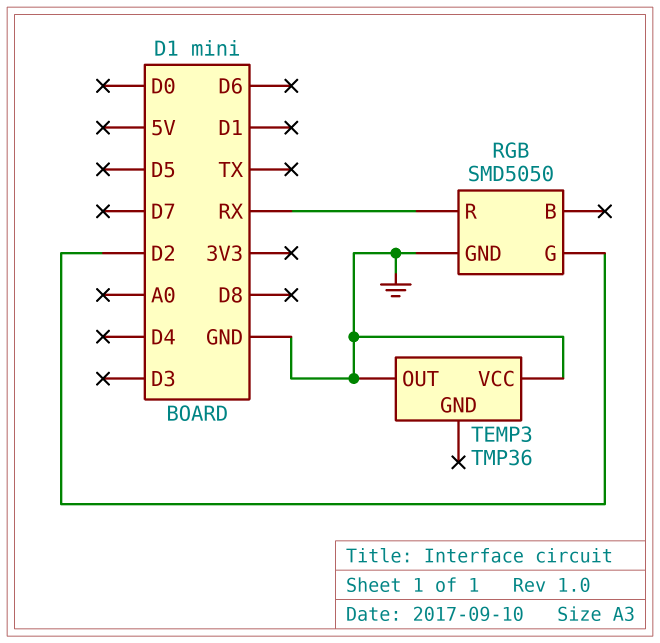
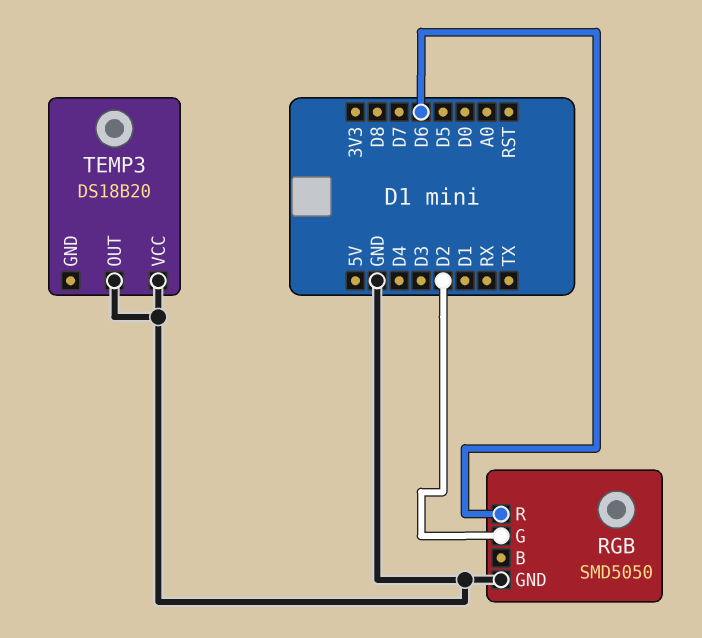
RGB pin R: RX -> D6
TEMP3: TMP36 -> DS18B20

